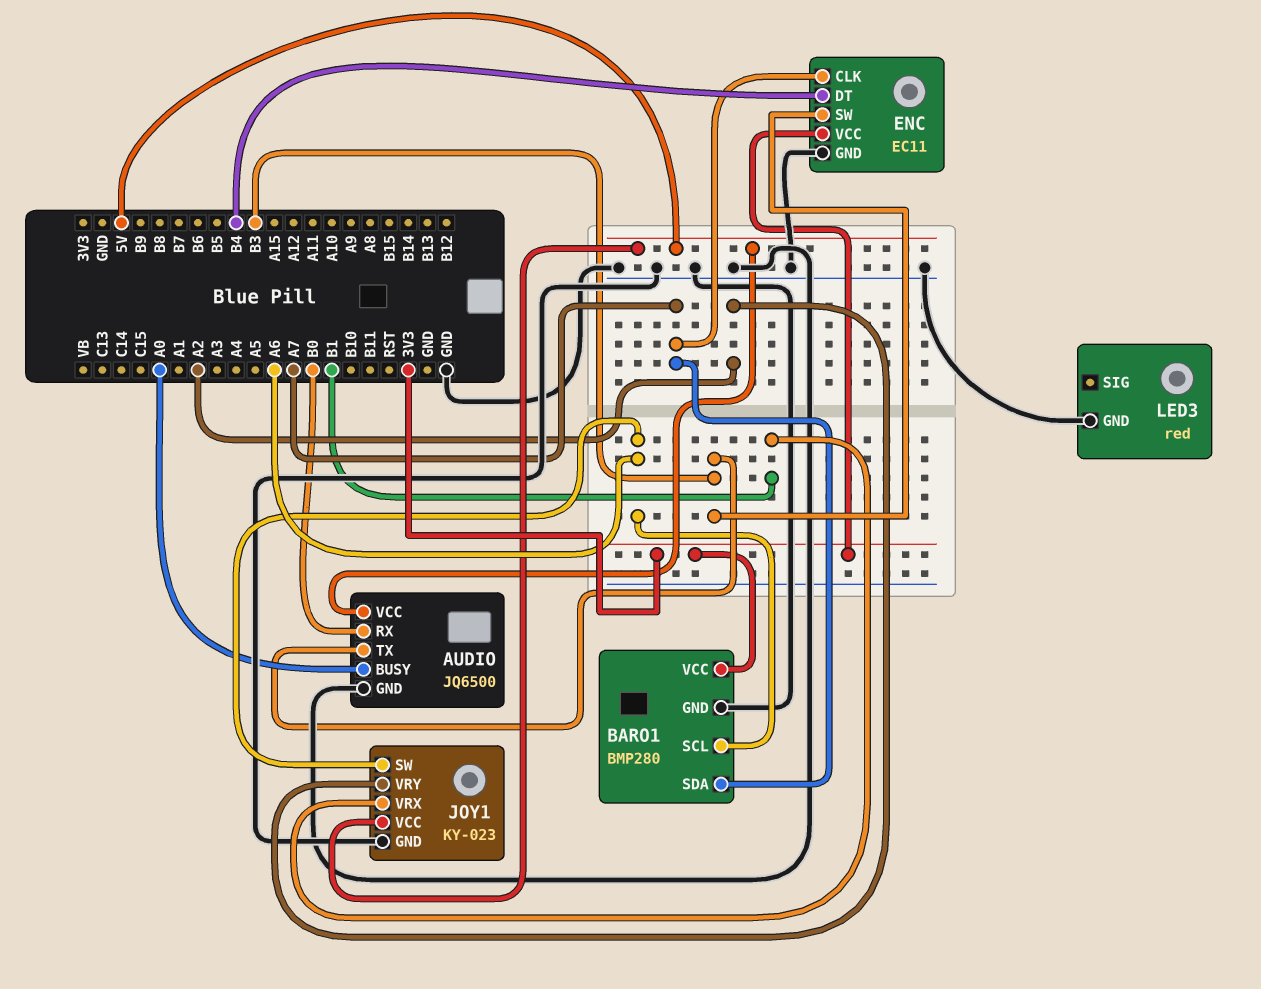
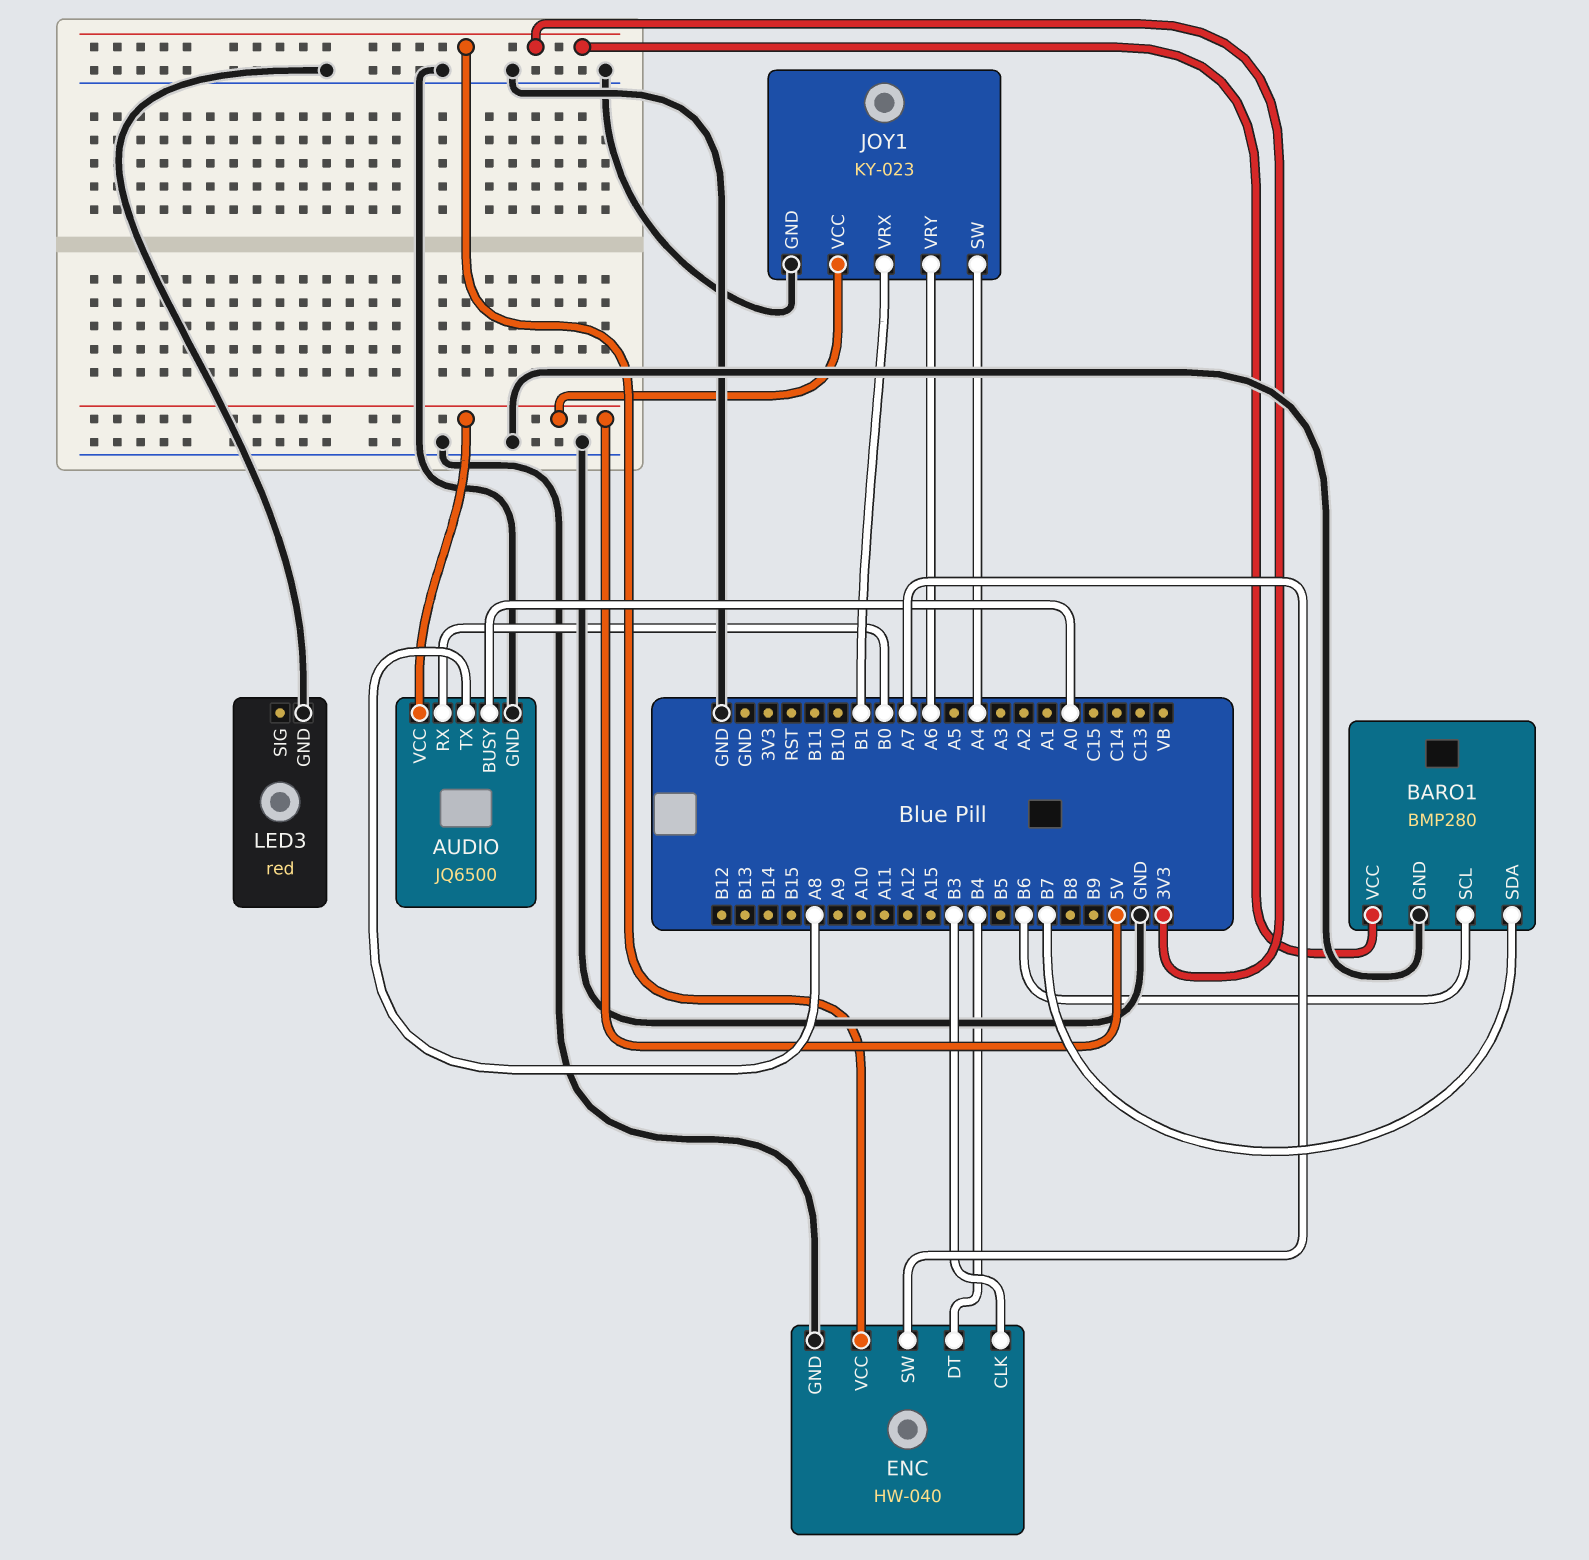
AUDIO pin TX: B3 -> A8
BARO1 pin SCL: A6 -> B6
BARO1 pin SDA: A7 -> B7
ENC: EC11 -> HW-040
ENC pin CLK: A7 -> B3
ENC pin SW: B3 -> A7
JOY1 pin SW: A6 -> A4
JOY1 pin VRY: A2 -> A6

